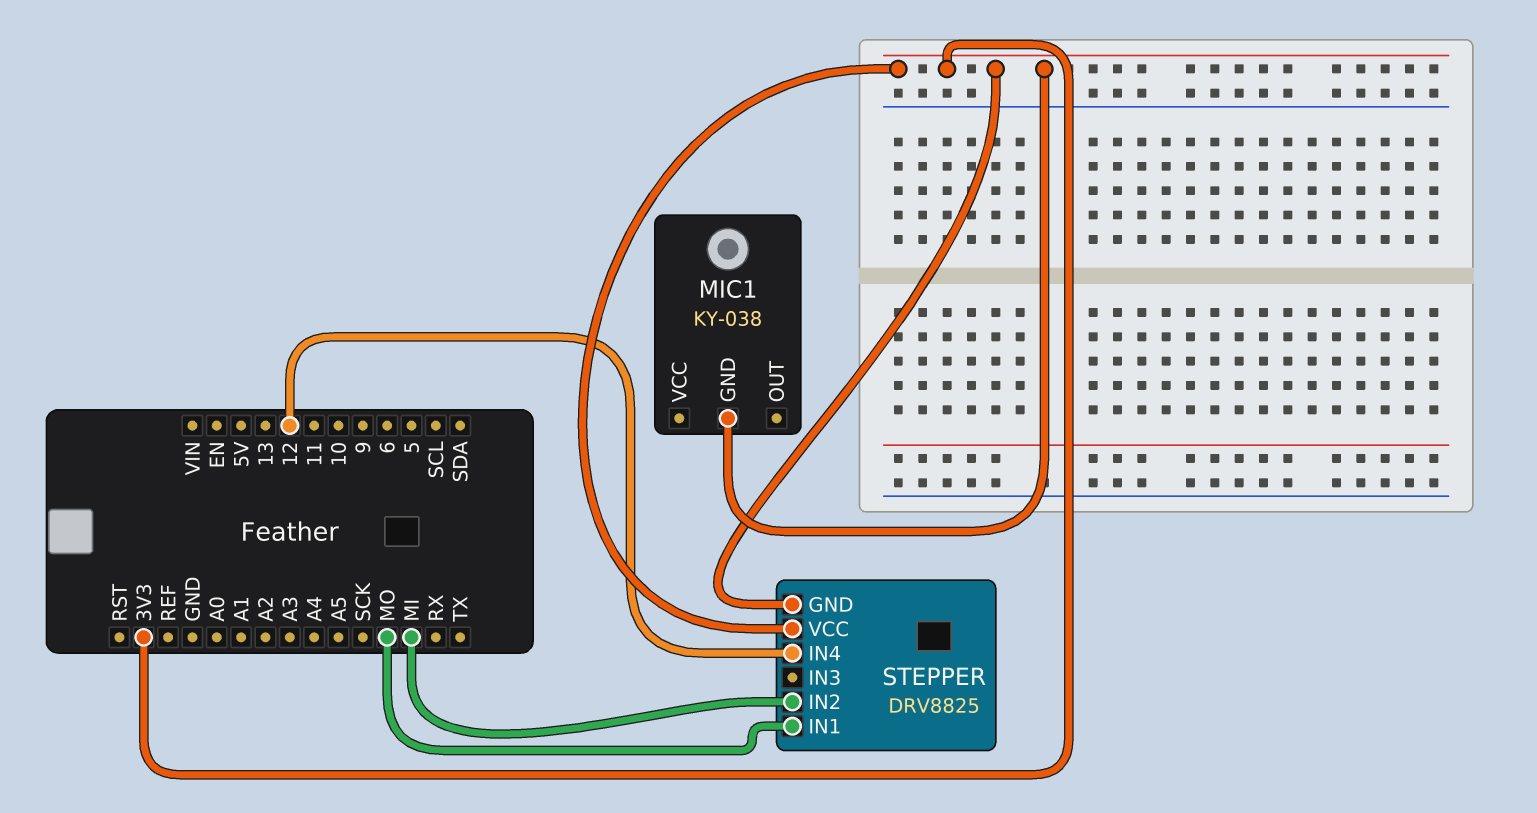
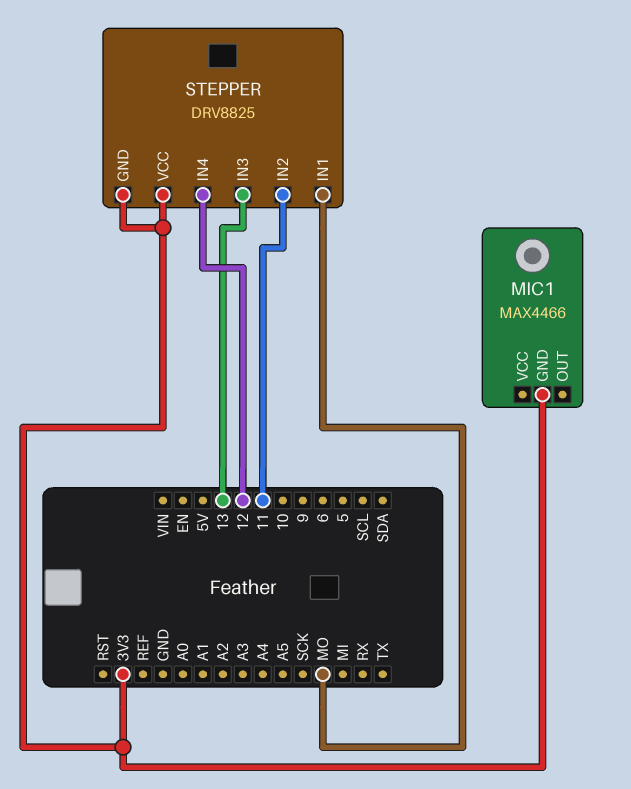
MIC1: KY-038 -> MAX4466
STEPPER pin IN2: MI -> 11
STEPPER pin IN3: none -> 13

